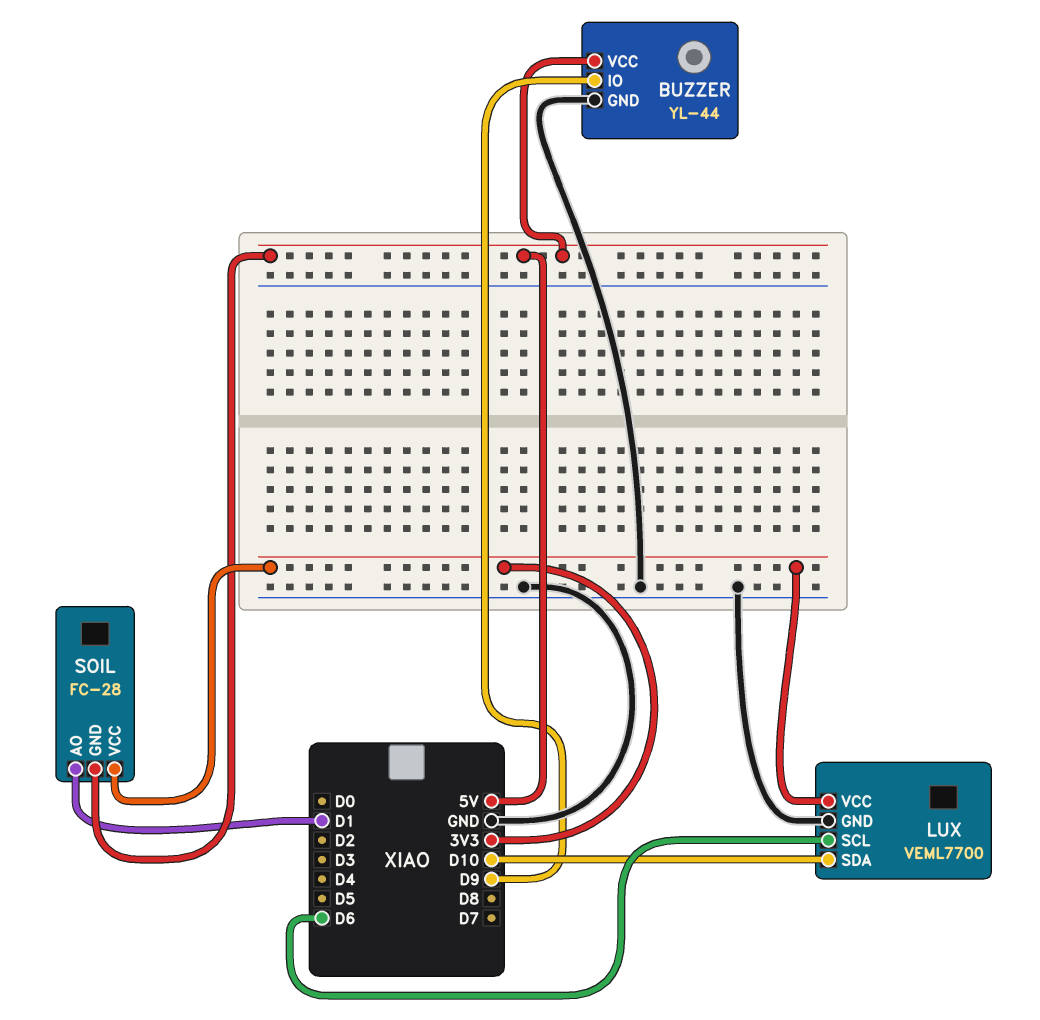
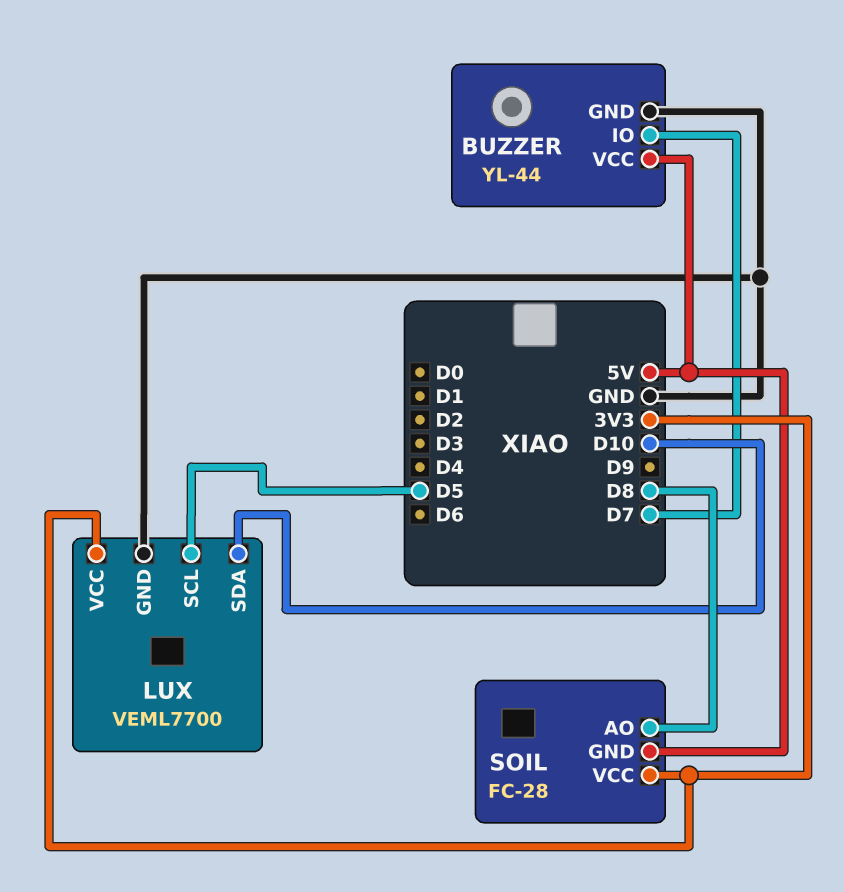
BUZZER pin IO: D9 -> D7
LUX pin SCL: D6 -> D5
SOIL pin AO: D1 -> D8

